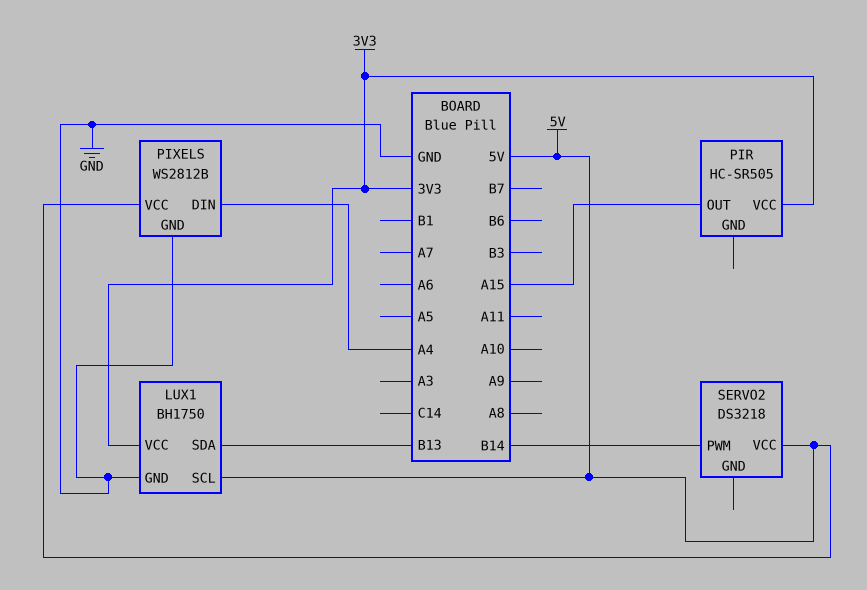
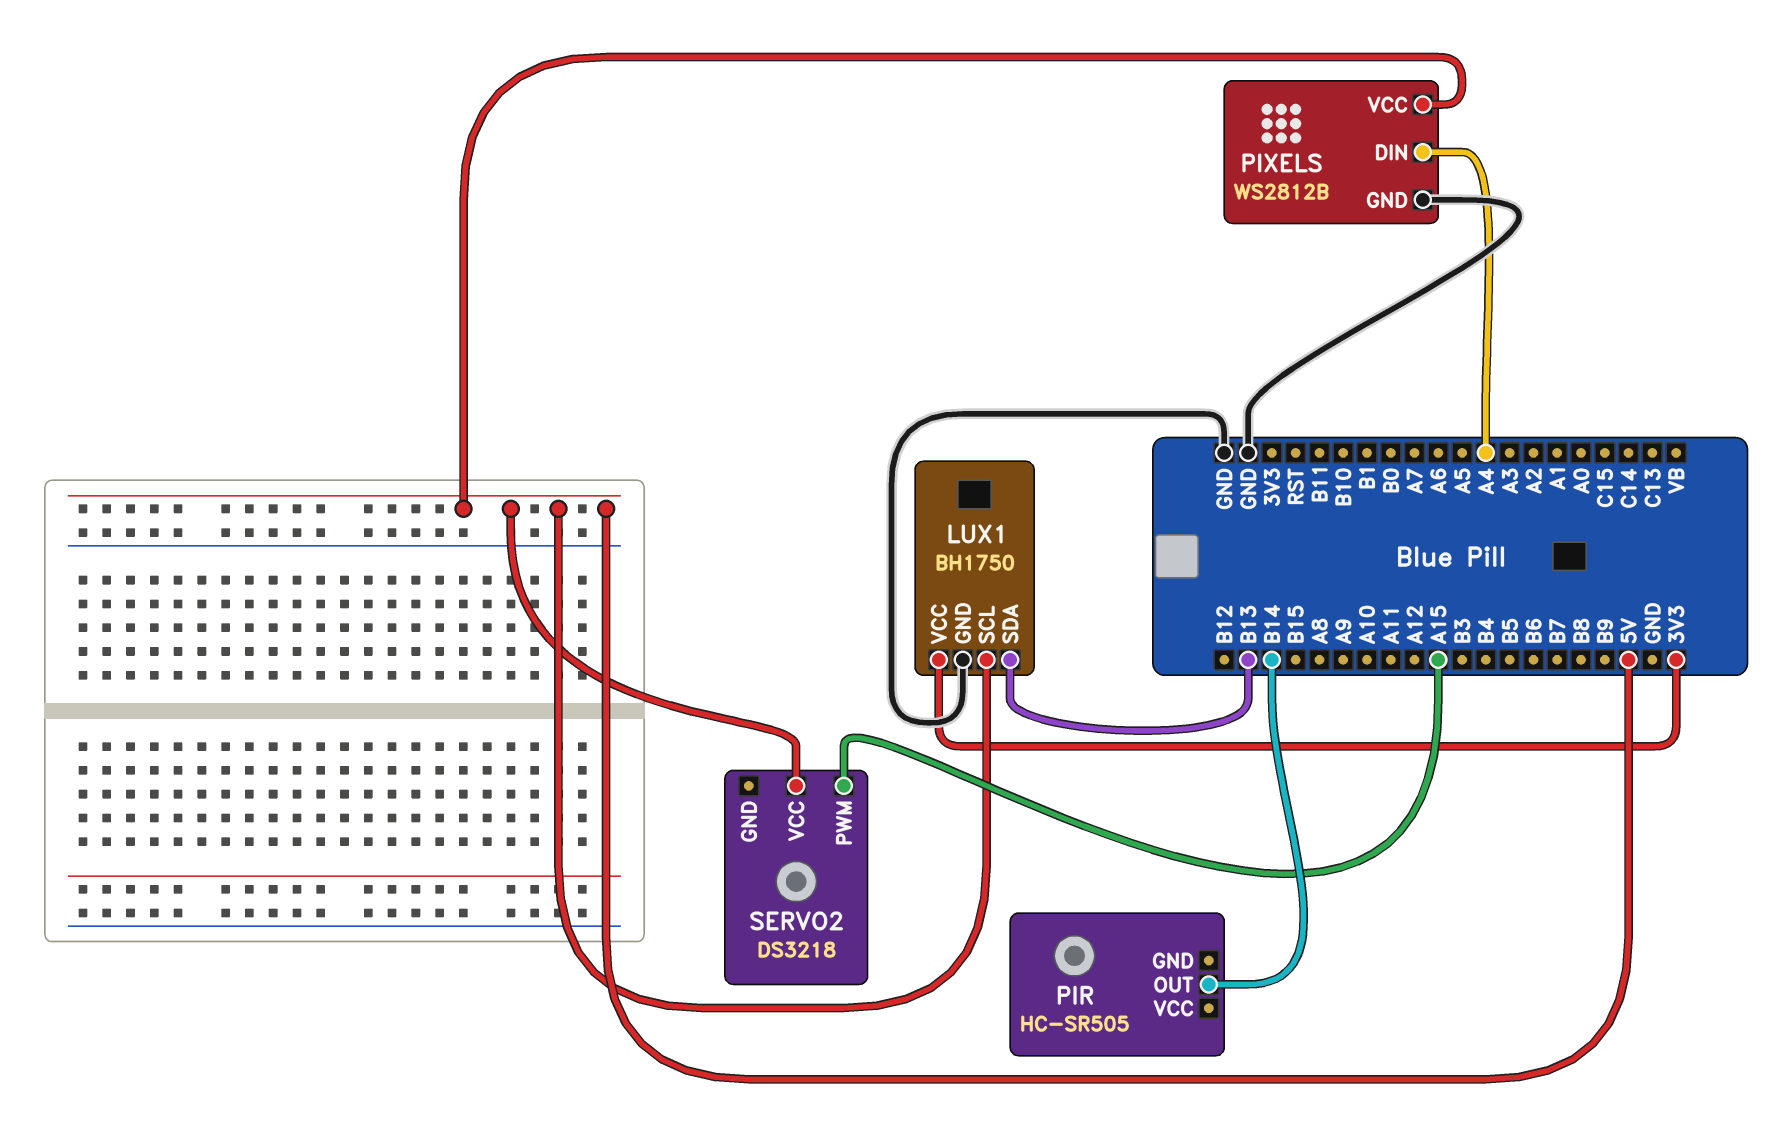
PIR pin OUT: A15 -> B14
PIR pin VCC: 3V3 -> none
SERVO2 pin PWM: B14 -> A15

